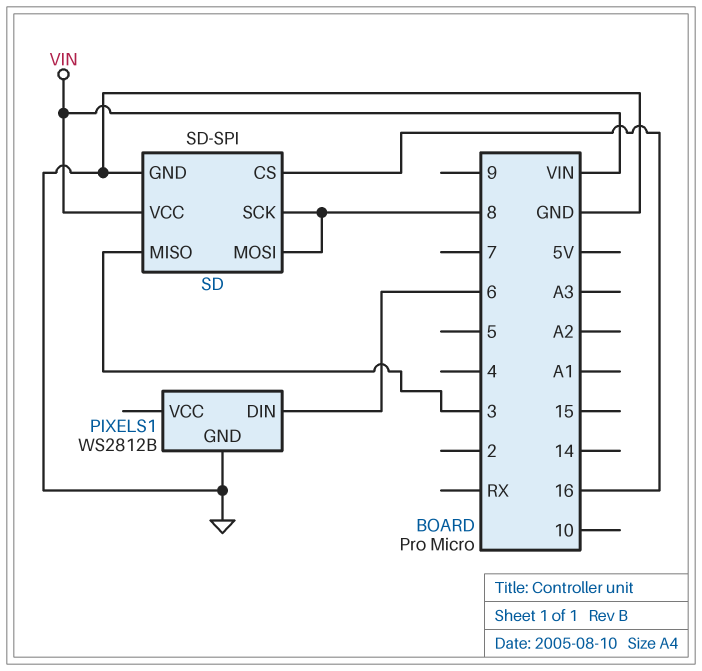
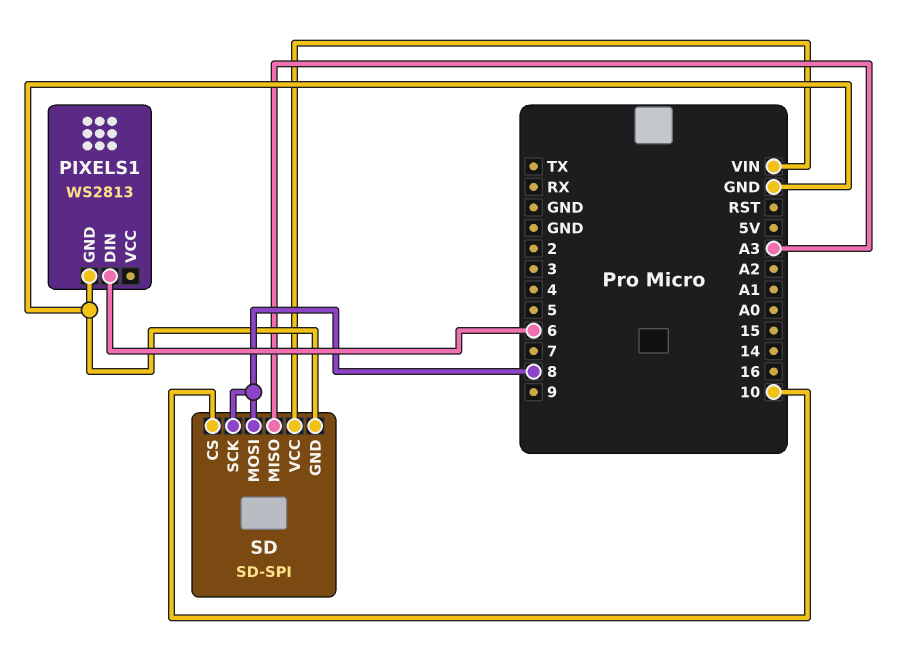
PIXELS1: WS2812B -> WS2813
SD pin CS: 16 -> 10
SD pin MISO: 3 -> A3

